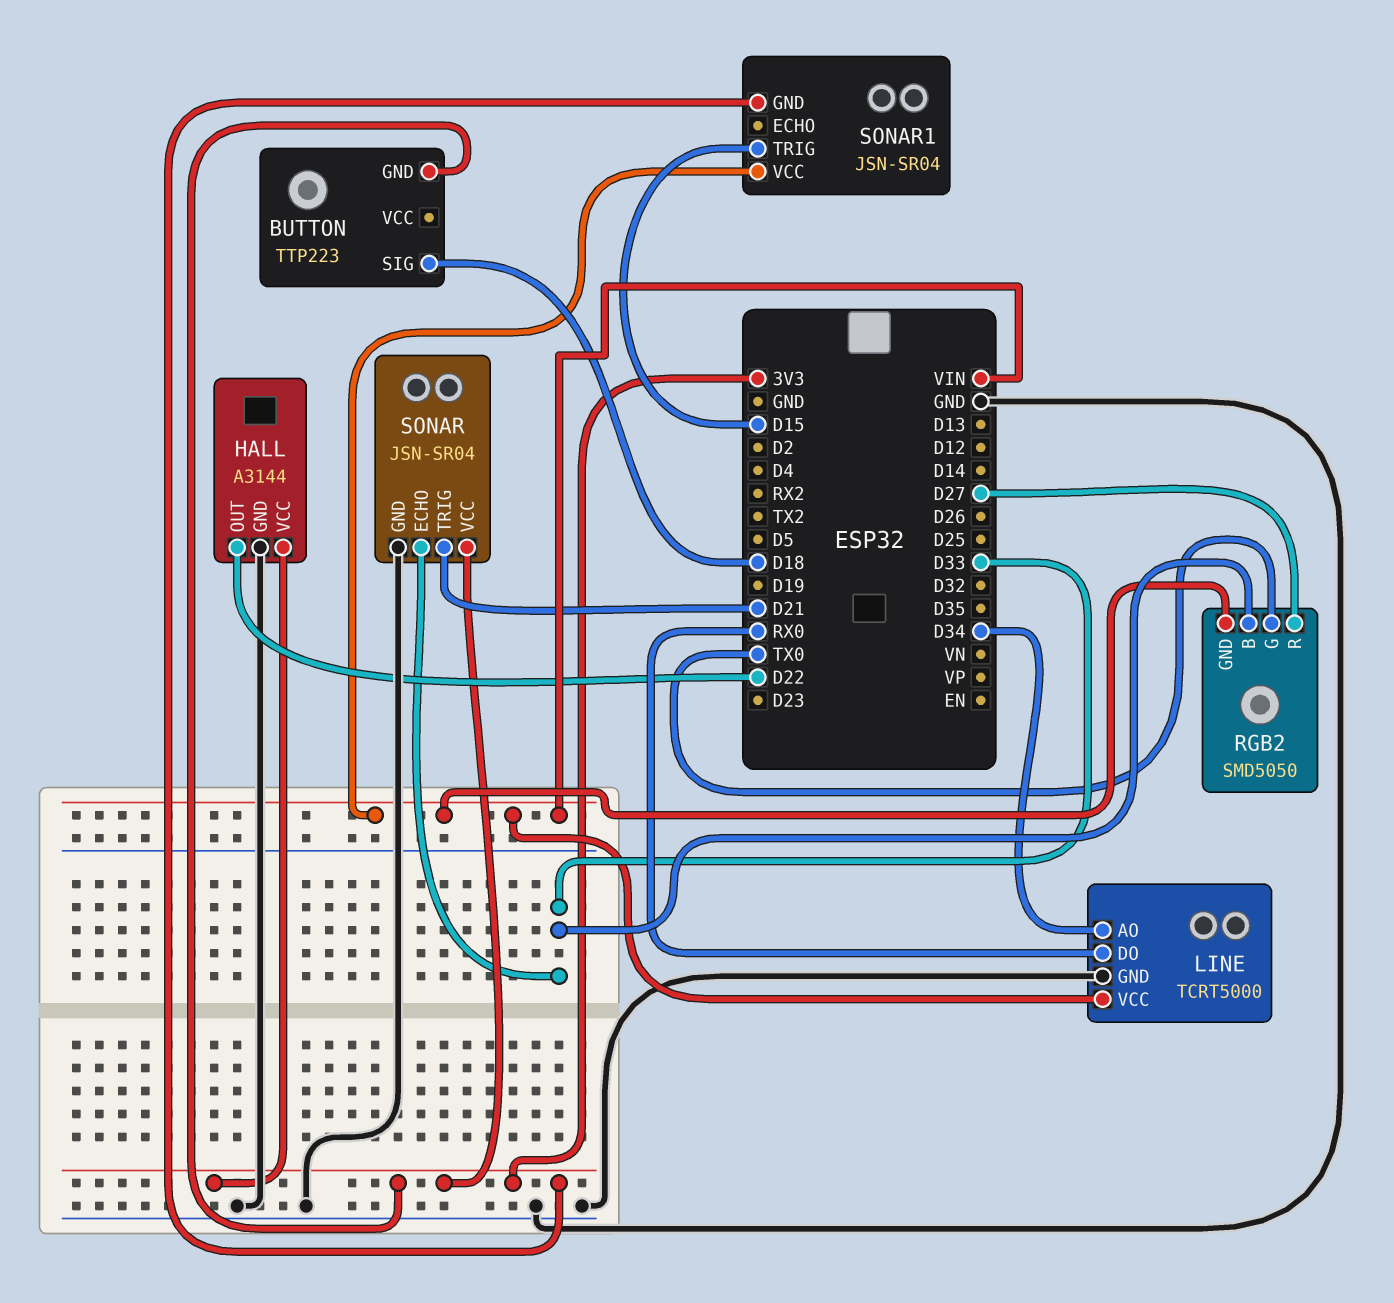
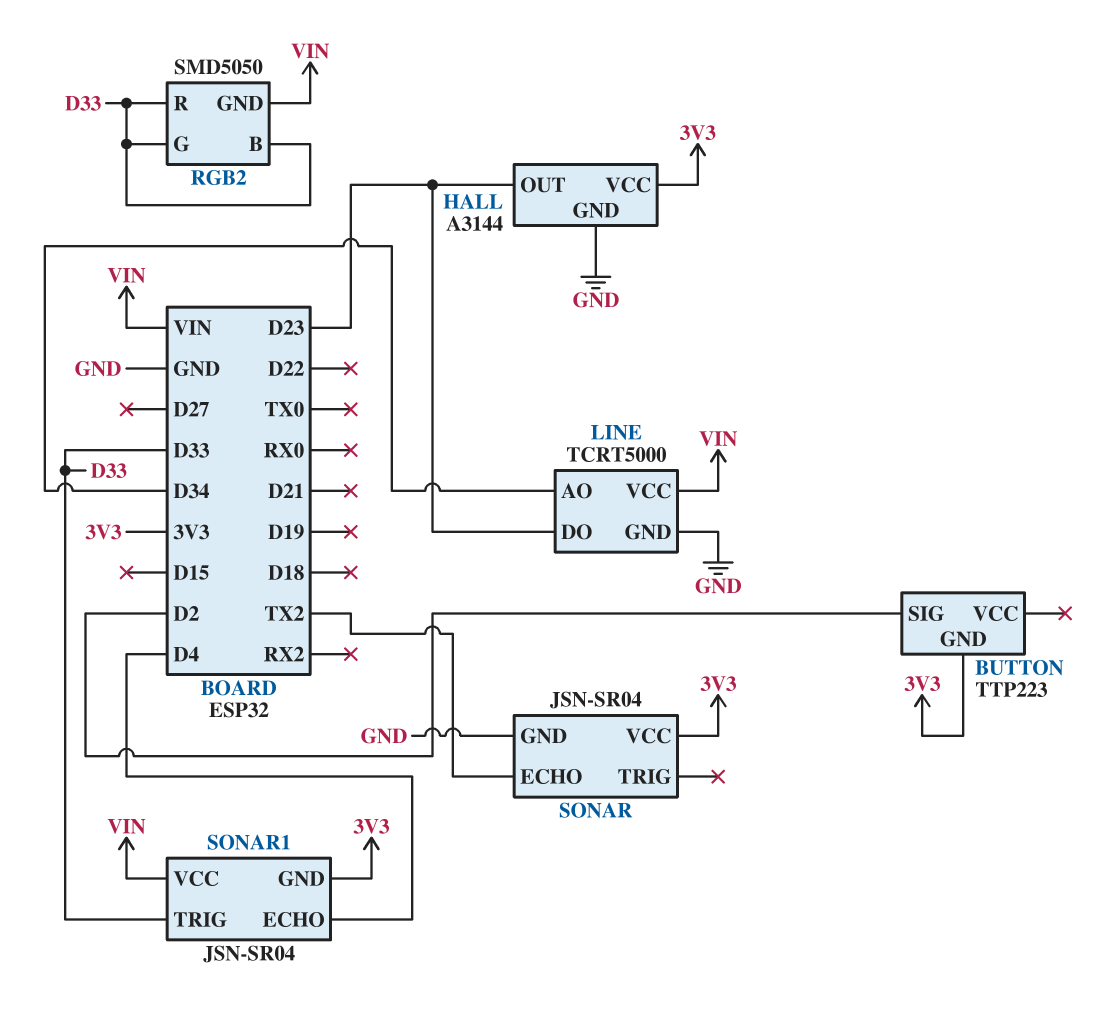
BUTTON pin SIG: D18 -> D2
HALL pin OUT: D22 -> D23
LINE pin DO: RX0 -> D23
RGB2 pin G: TX0 -> D33
RGB2 pin R: D27 -> D33
SONAR pin ECHO: D33 -> TX2
SONAR pin TRIG: D21 -> none
SONAR1 pin ECHO: none -> D4
SONAR1 pin TRIG: D15 -> D33

